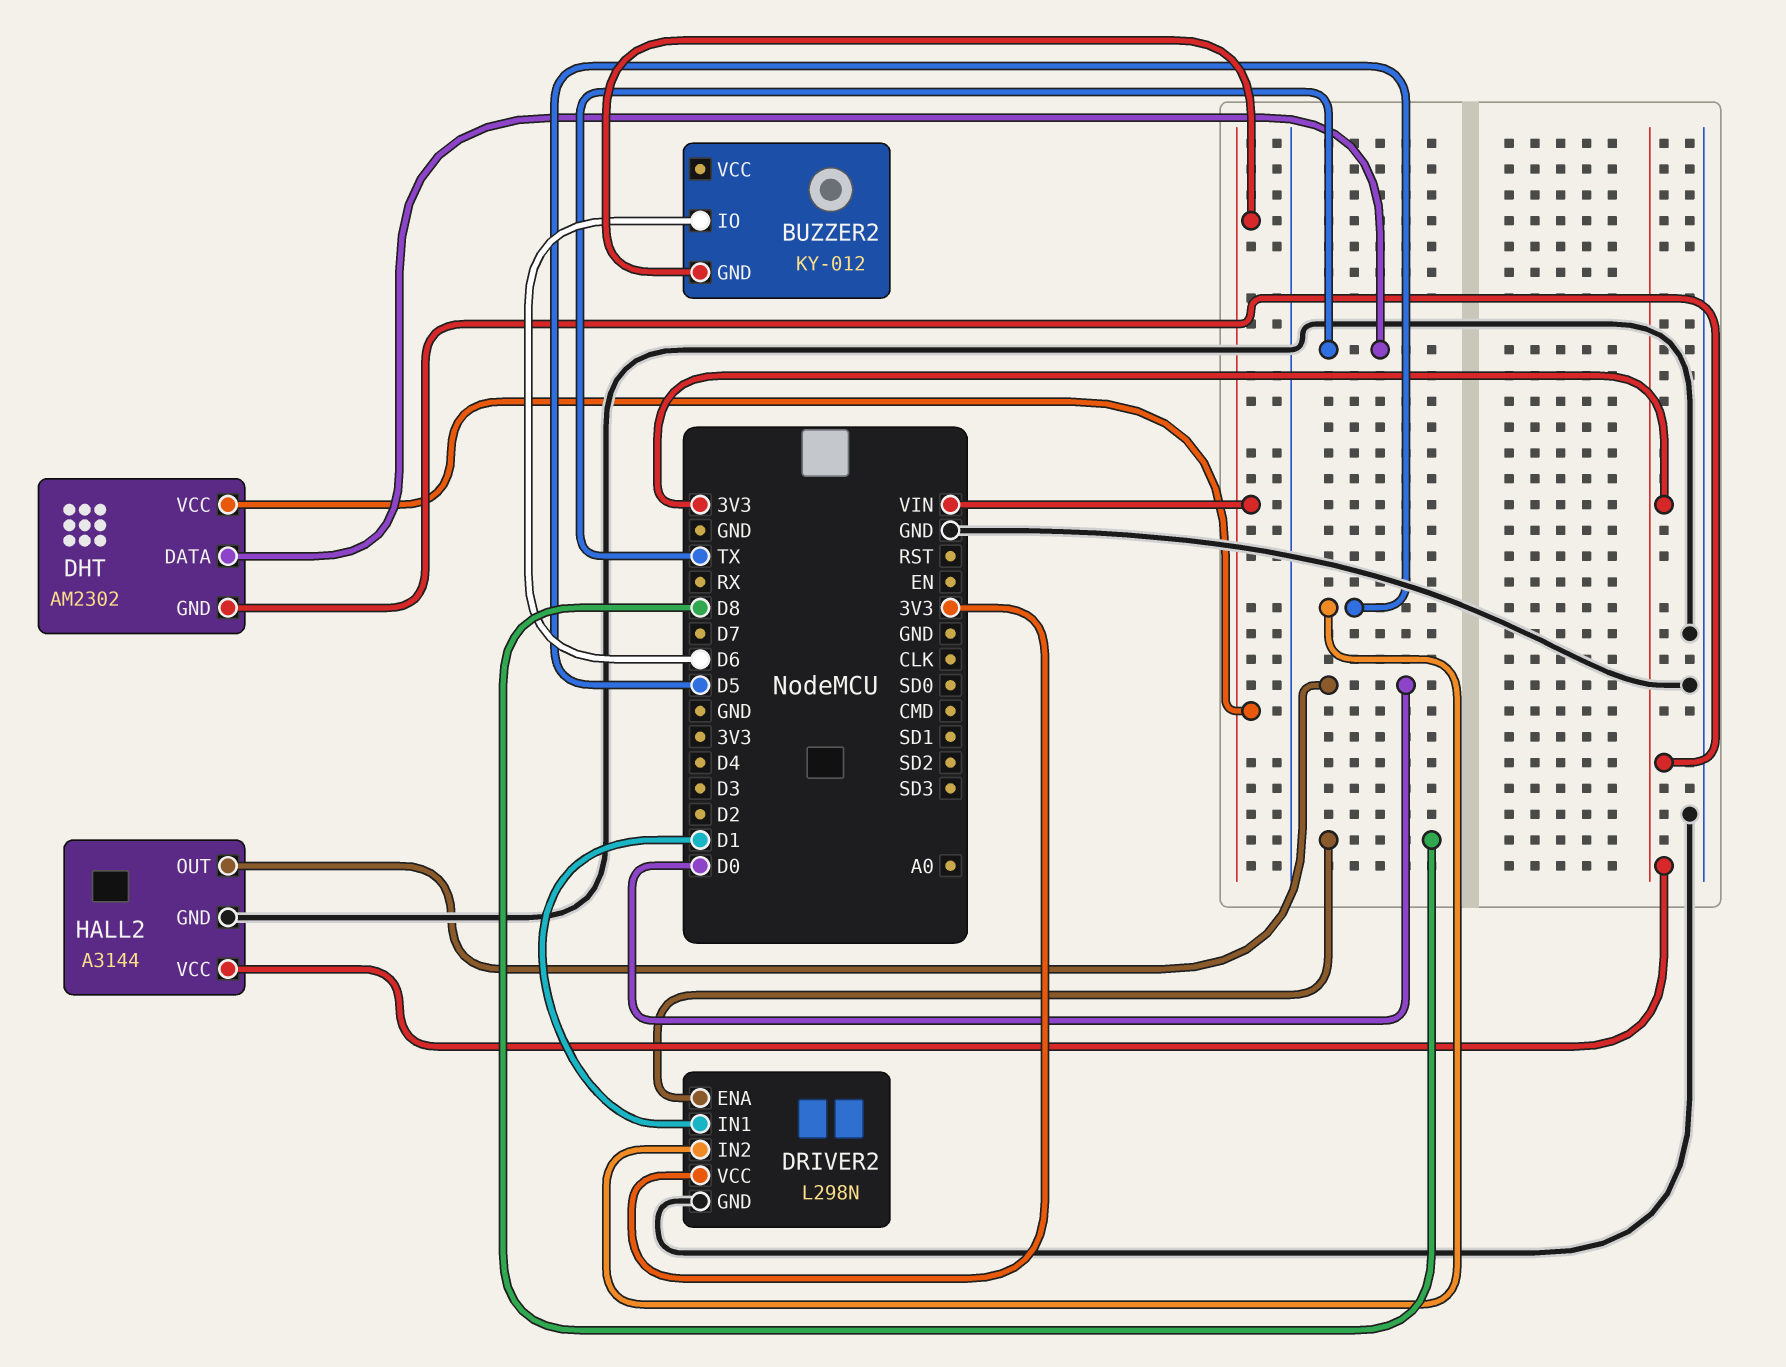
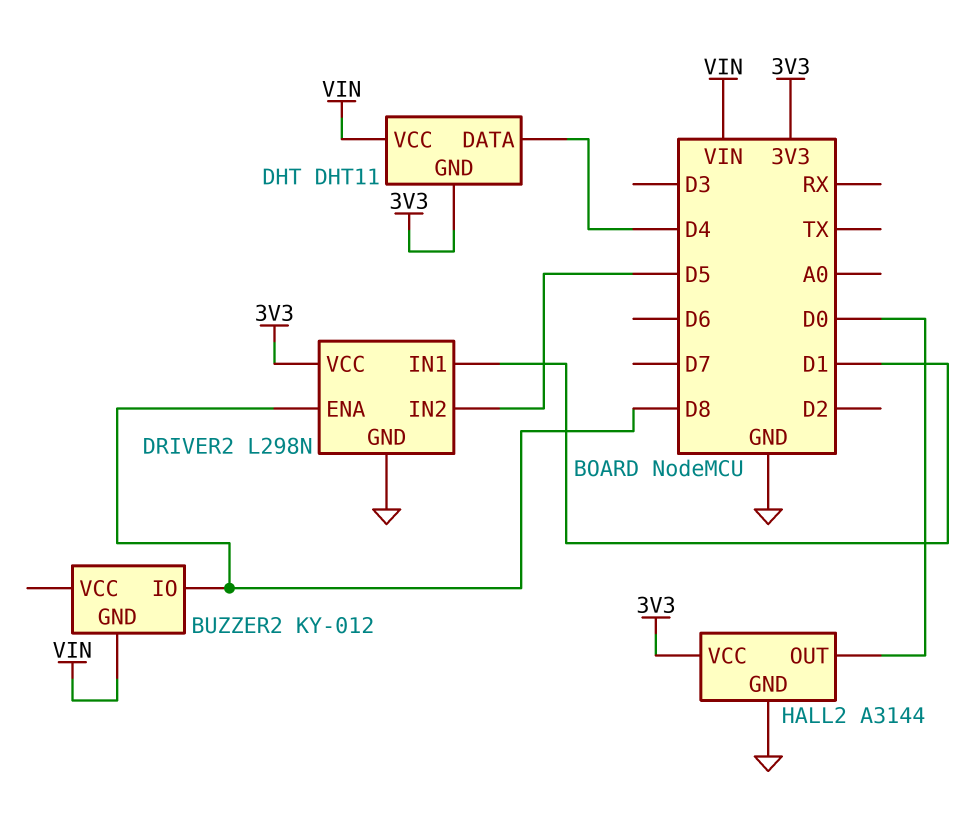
BUZZER2 pin IO: D6 -> D8
DHT: AM2302 -> DHT11
DHT pin DATA: TX -> D4

